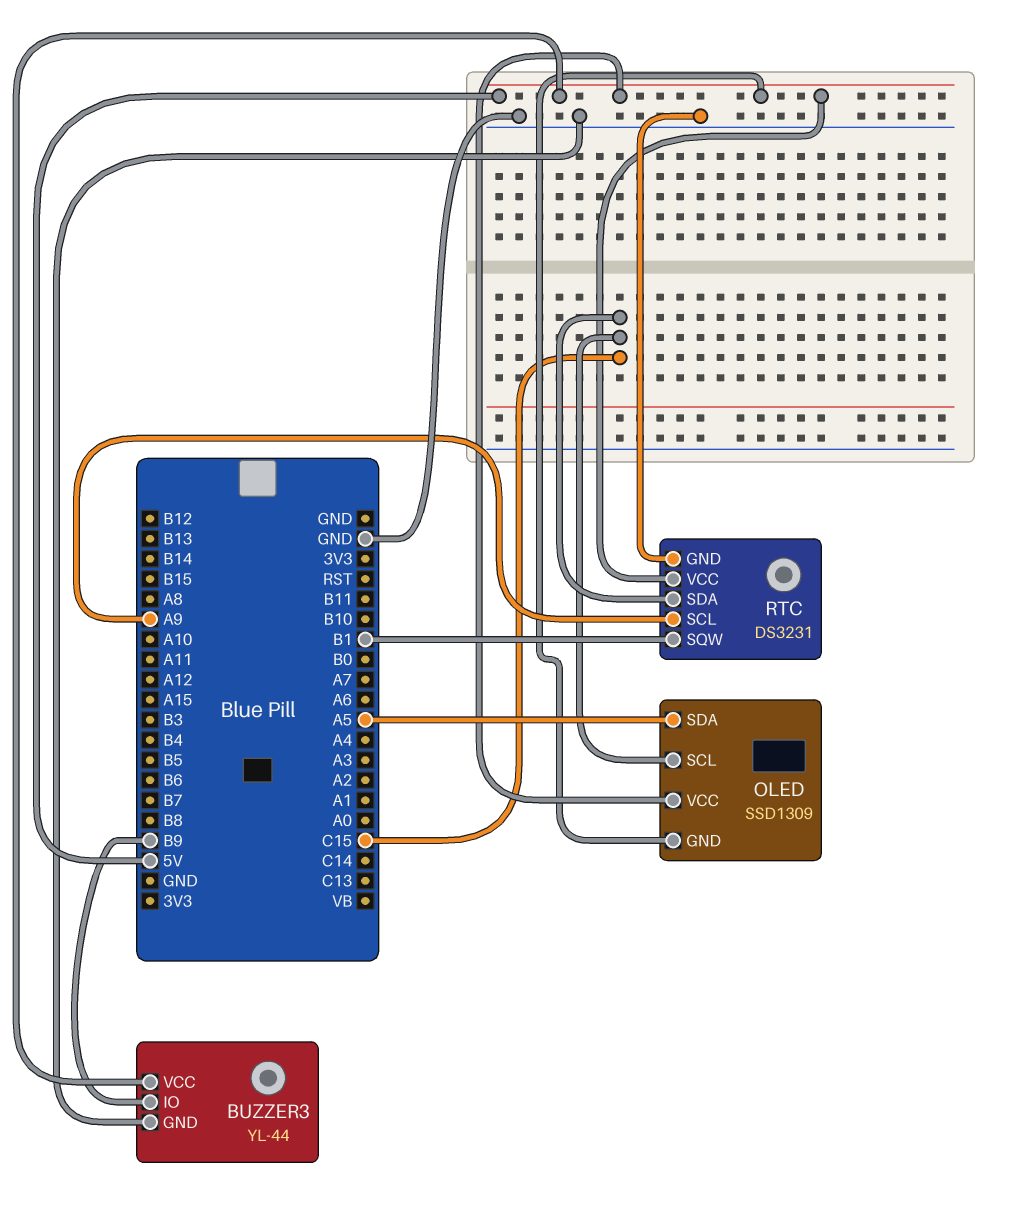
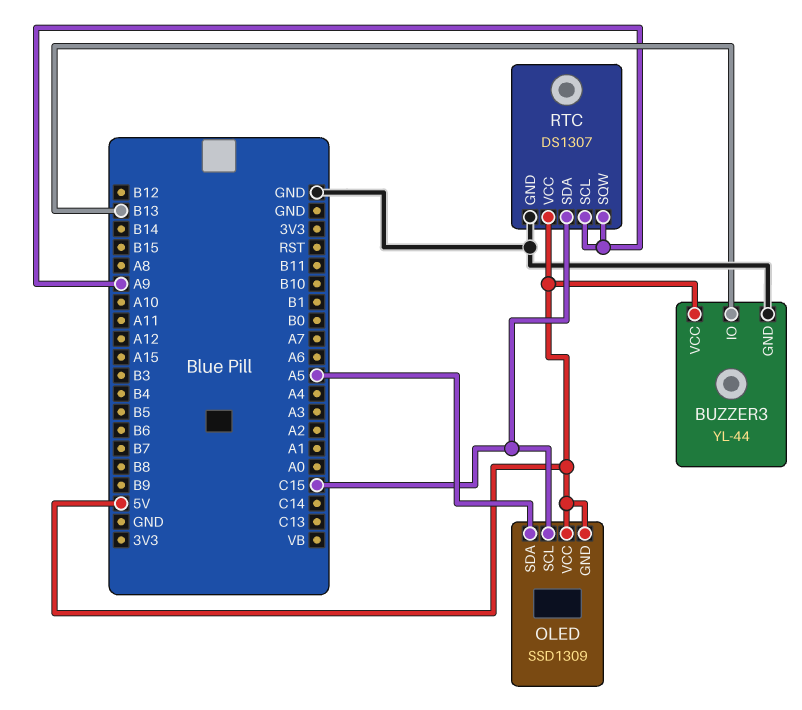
BUZZER3 pin IO: B9 -> B13
RTC: DS3231 -> DS1307
RTC pin SQW: B1 -> A9

